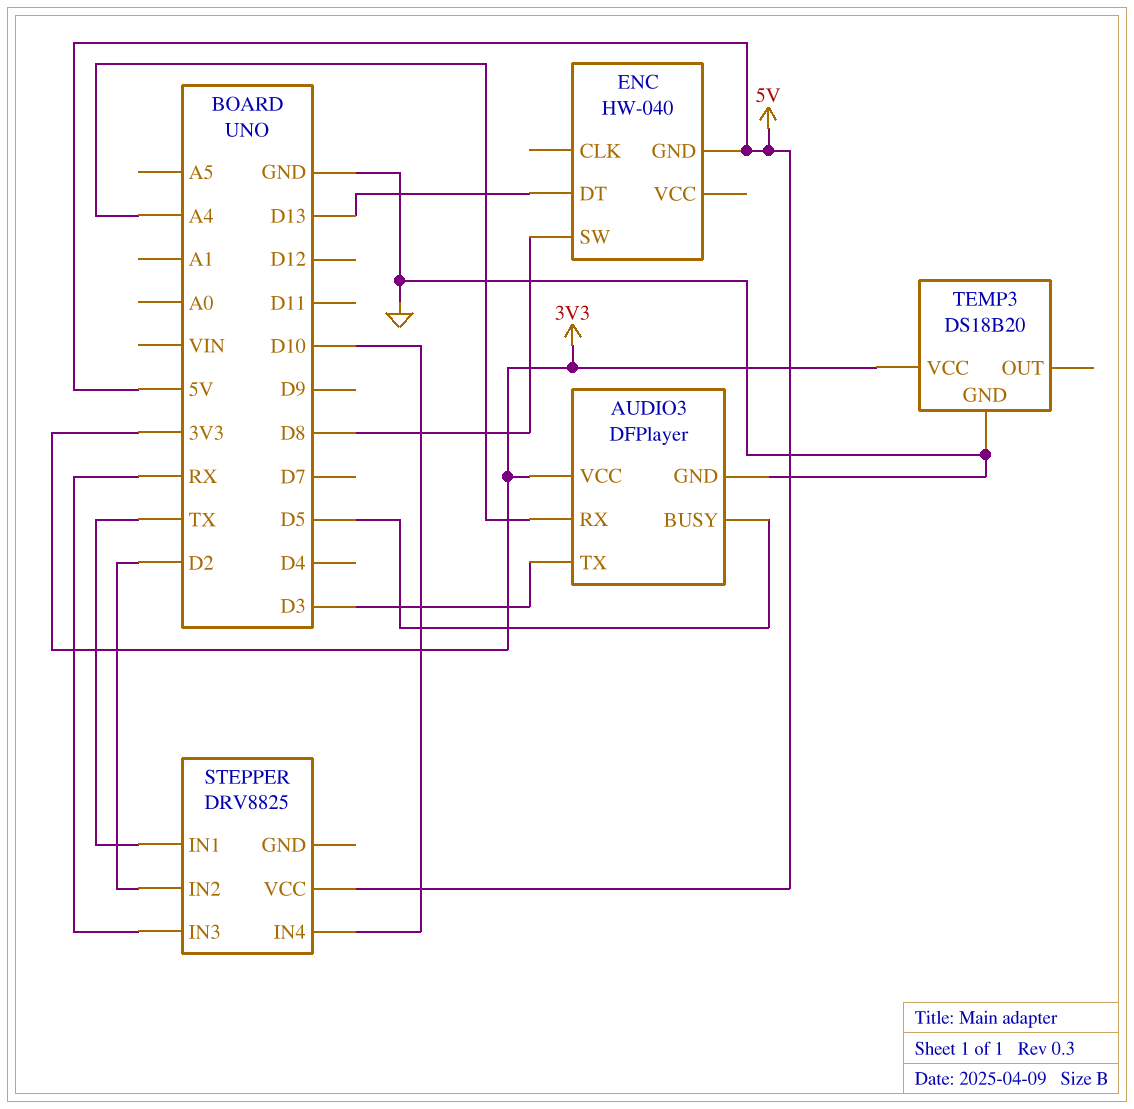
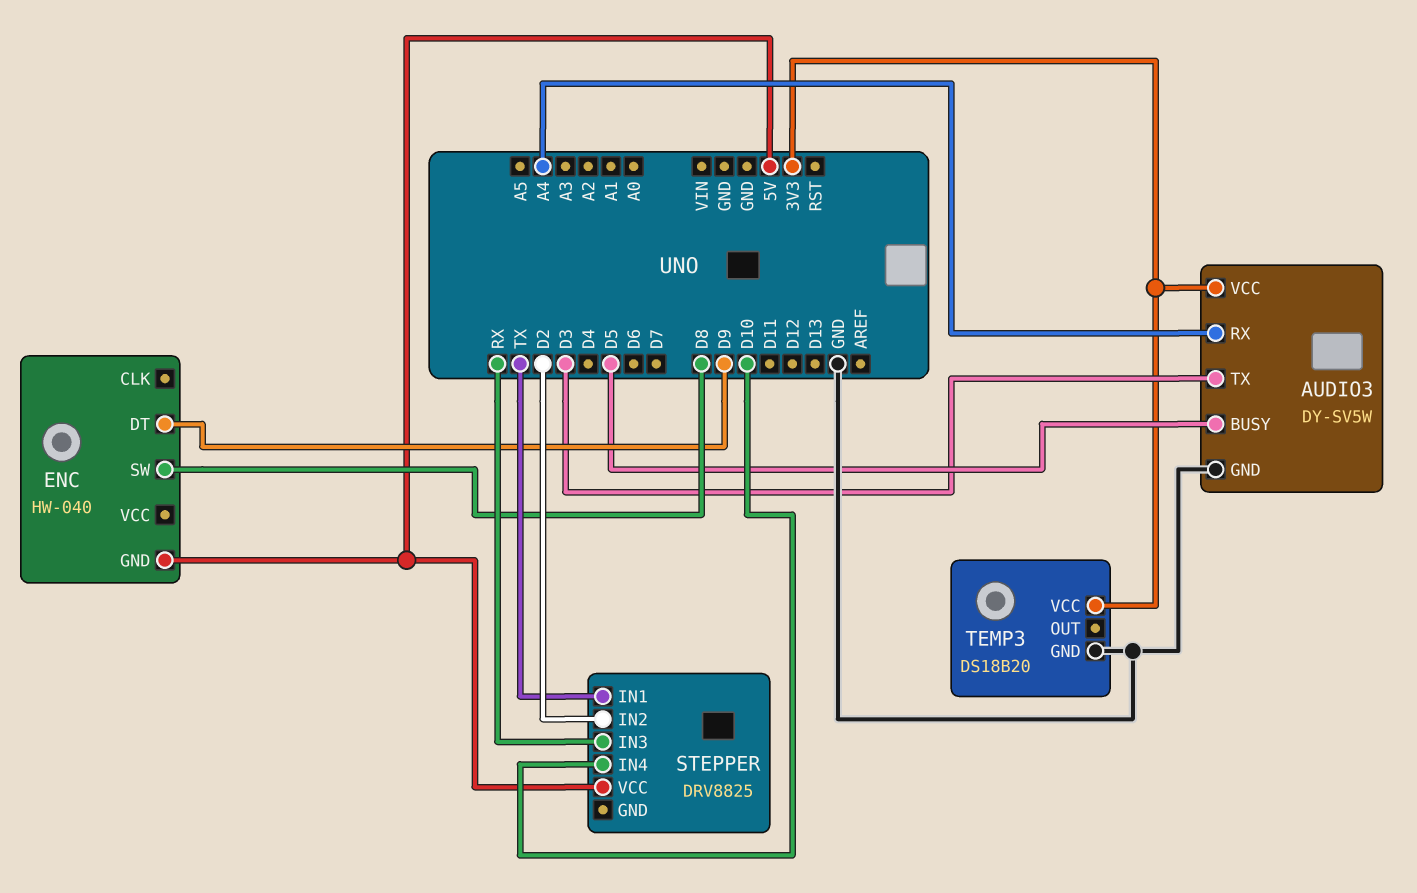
AUDIO3: DFPlayer -> DY-SV5W
ENC pin DT: D13 -> D9

